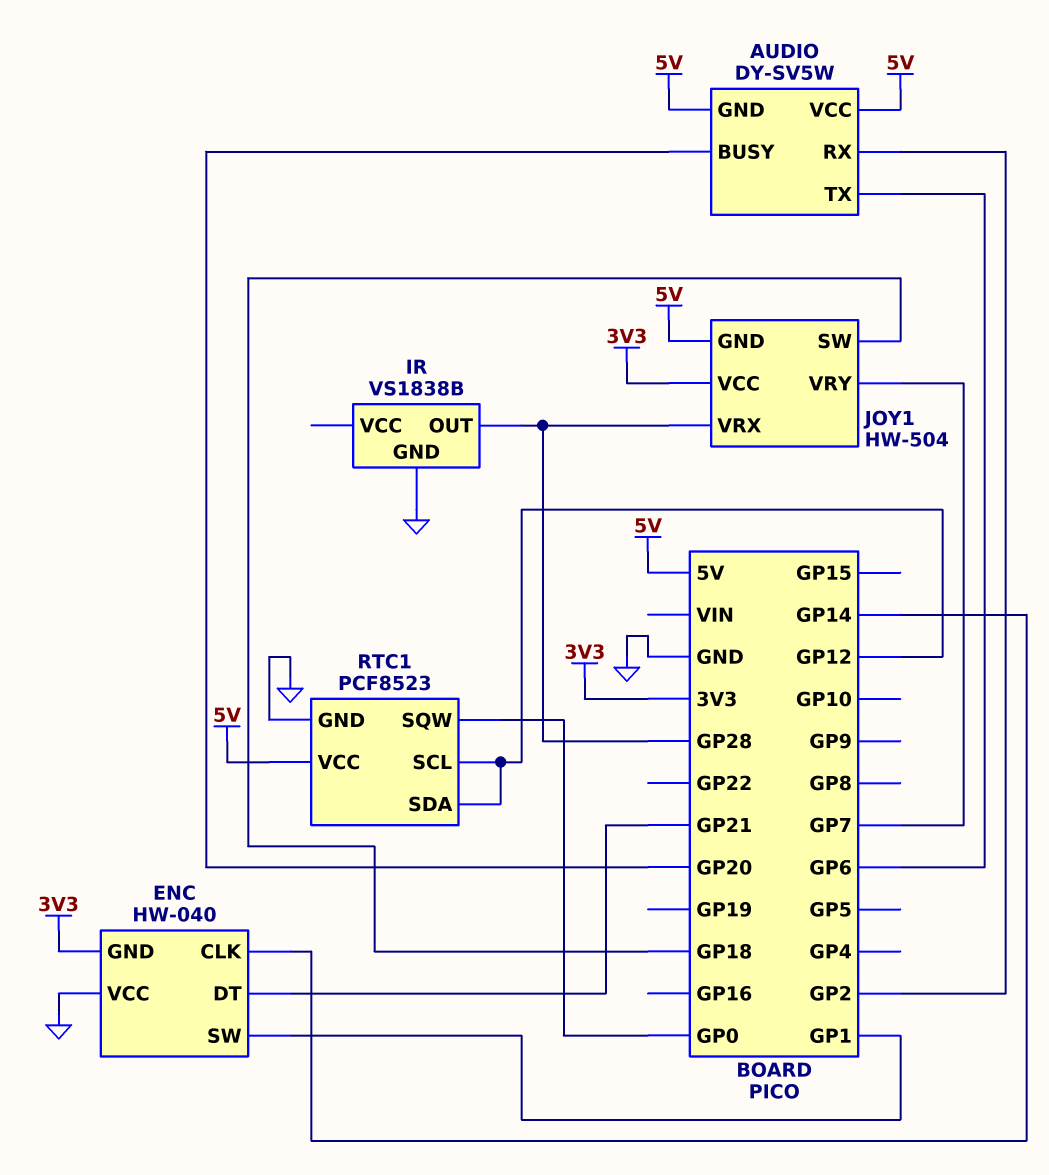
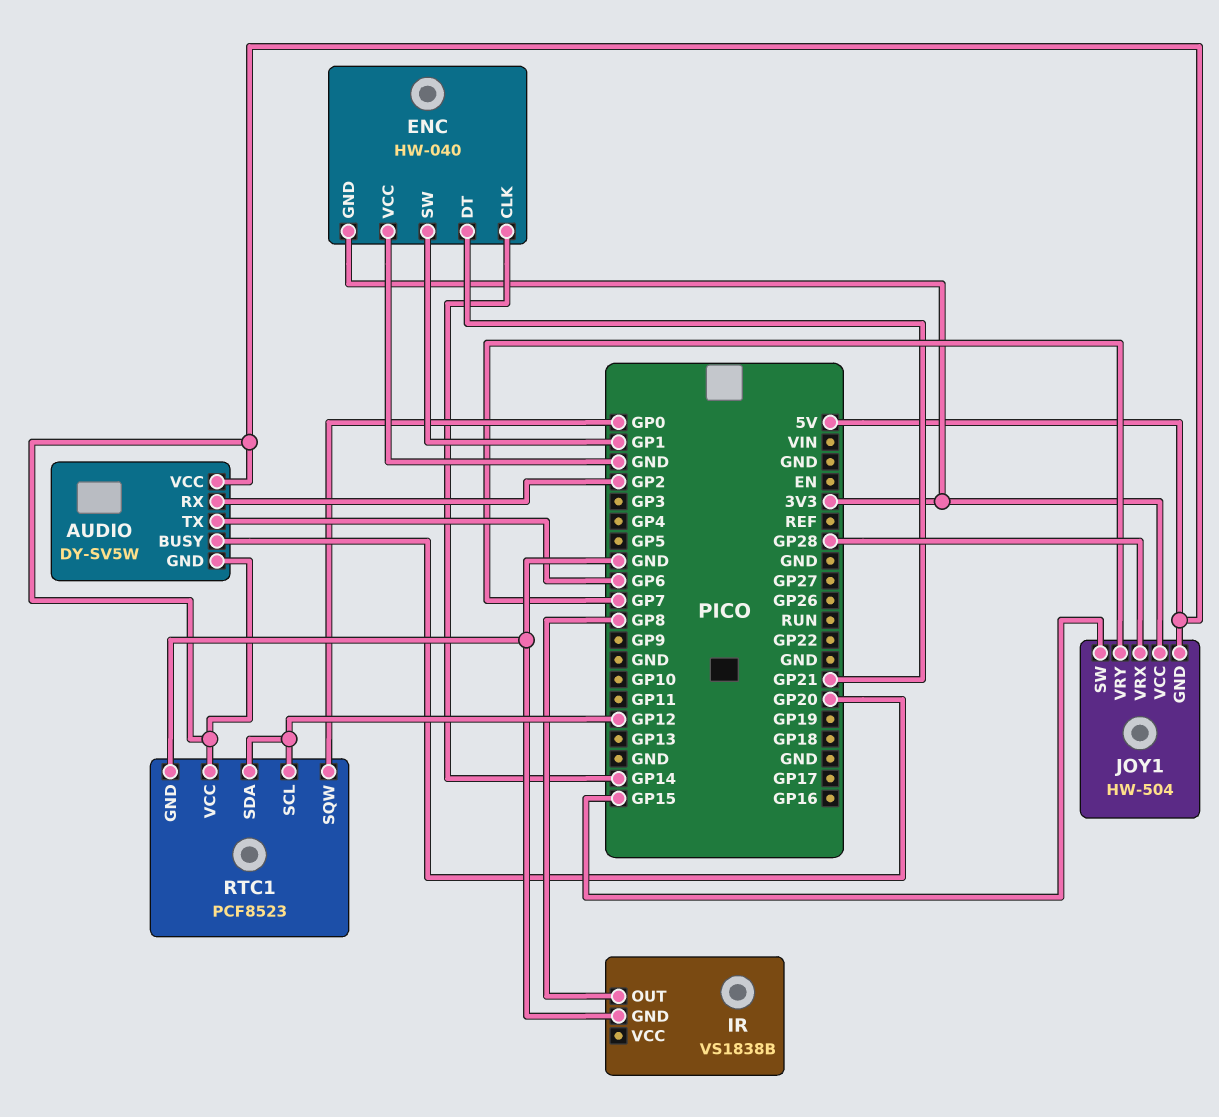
IR pin OUT: GP28 -> GP8
JOY1 pin SW: GP18 -> GP15

